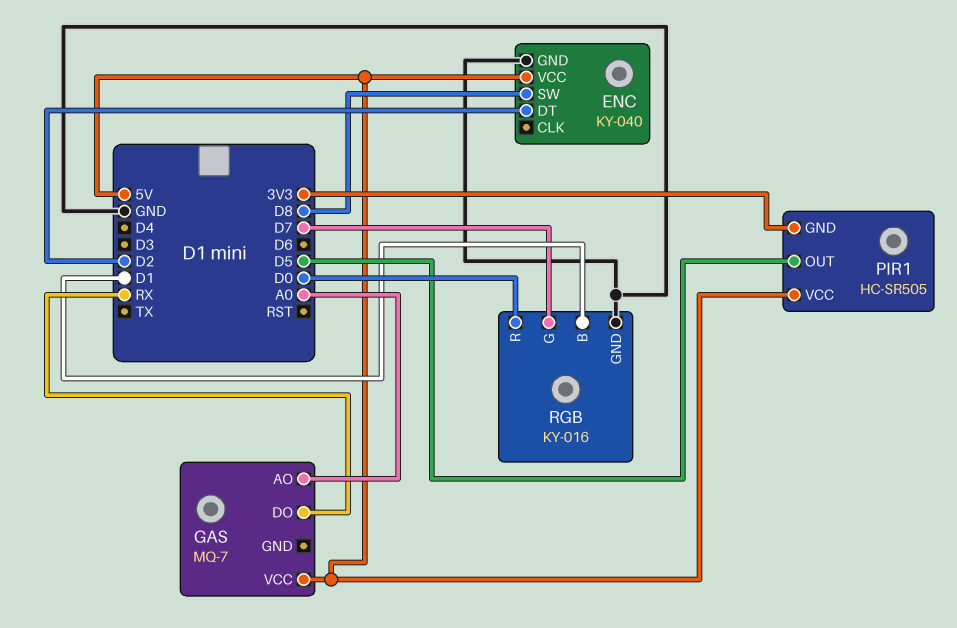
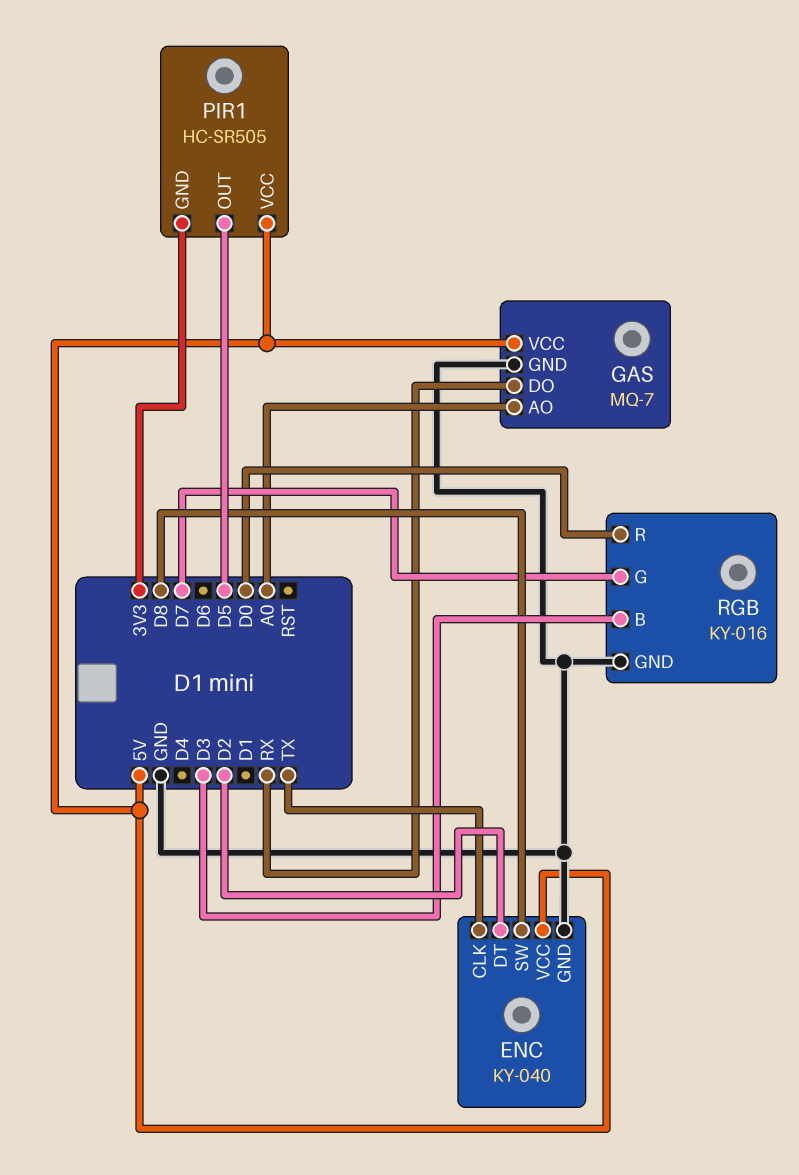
ENC pin CLK: none -> TX
GAS pin GND: none -> GND
RGB pin B: D1 -> D3

